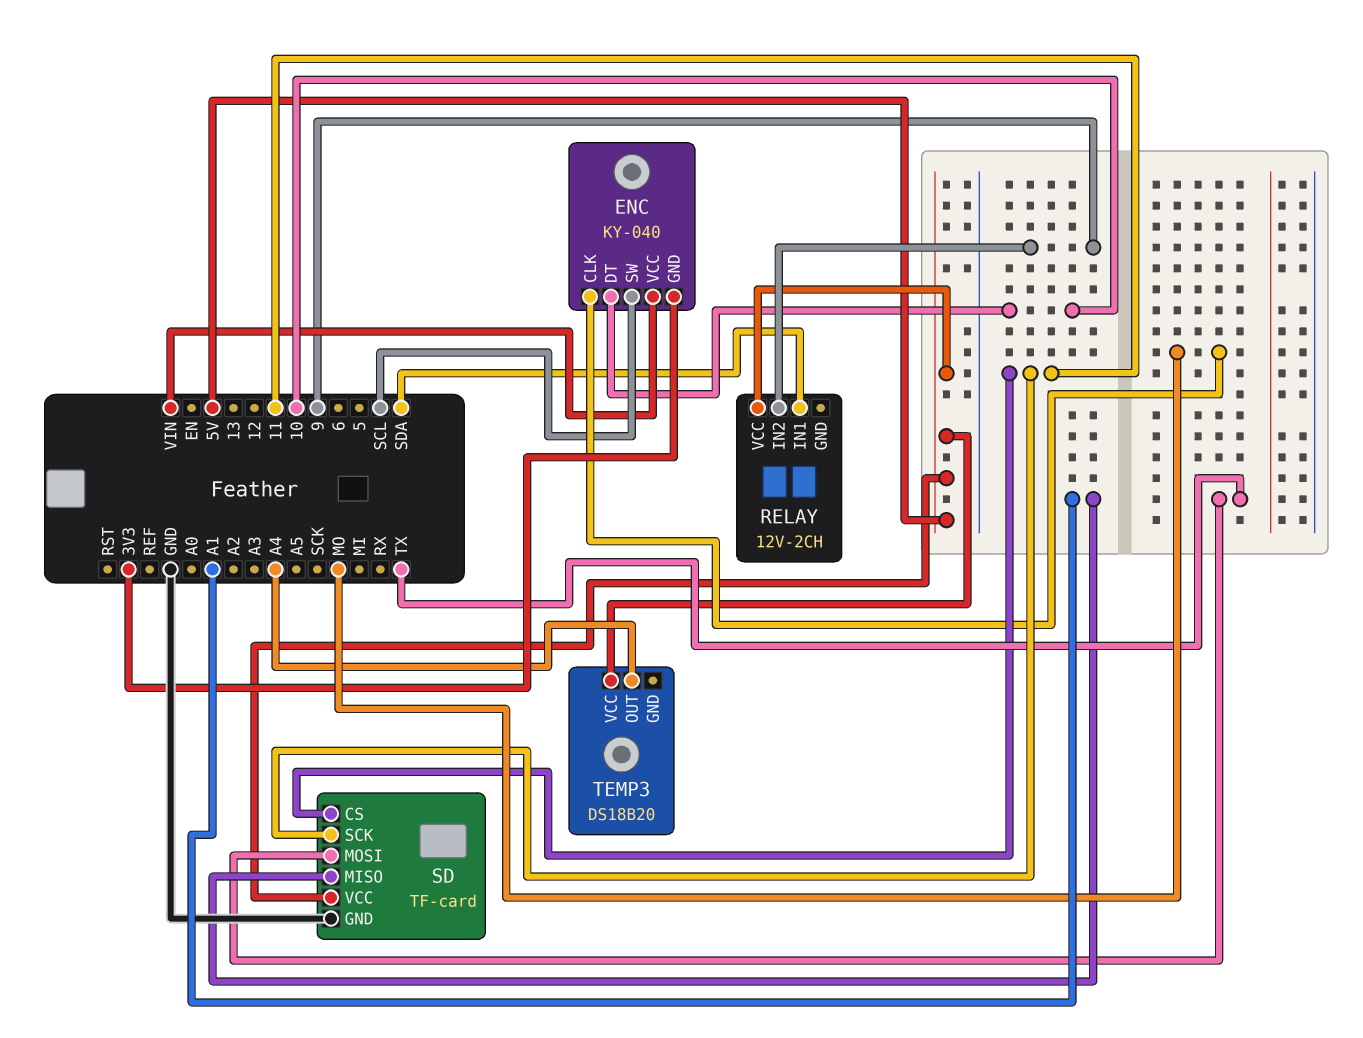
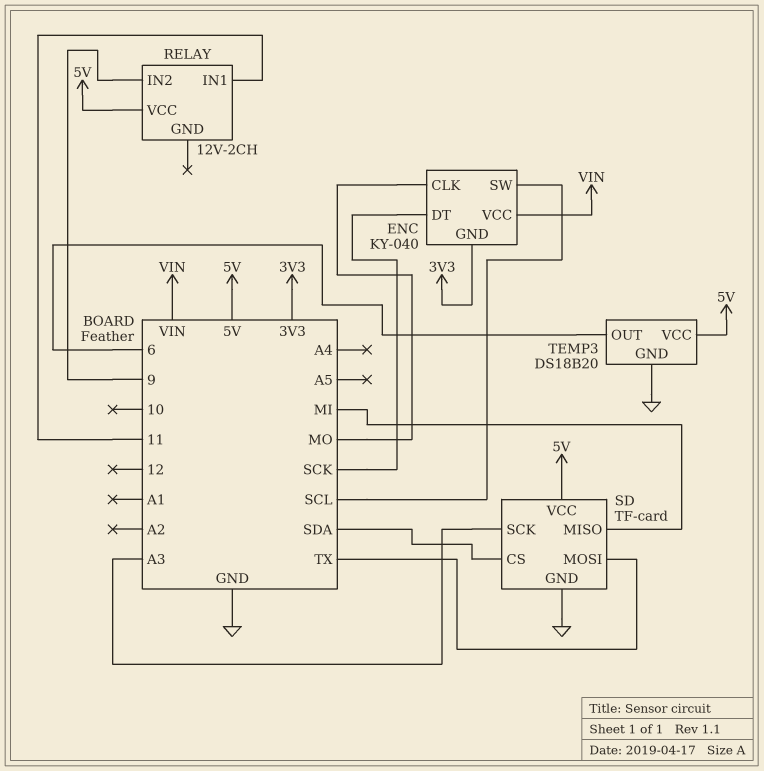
ENC pin DT: 10 -> SCK
RELAY pin IN1: SDA -> 11
SD pin CS: 11 -> SDA
SD pin MISO: A1 -> MI
SD pin SCK: 11 -> A3
TEMP3 pin GND: none -> GND
TEMP3 pin OUT: A4 -> 6

